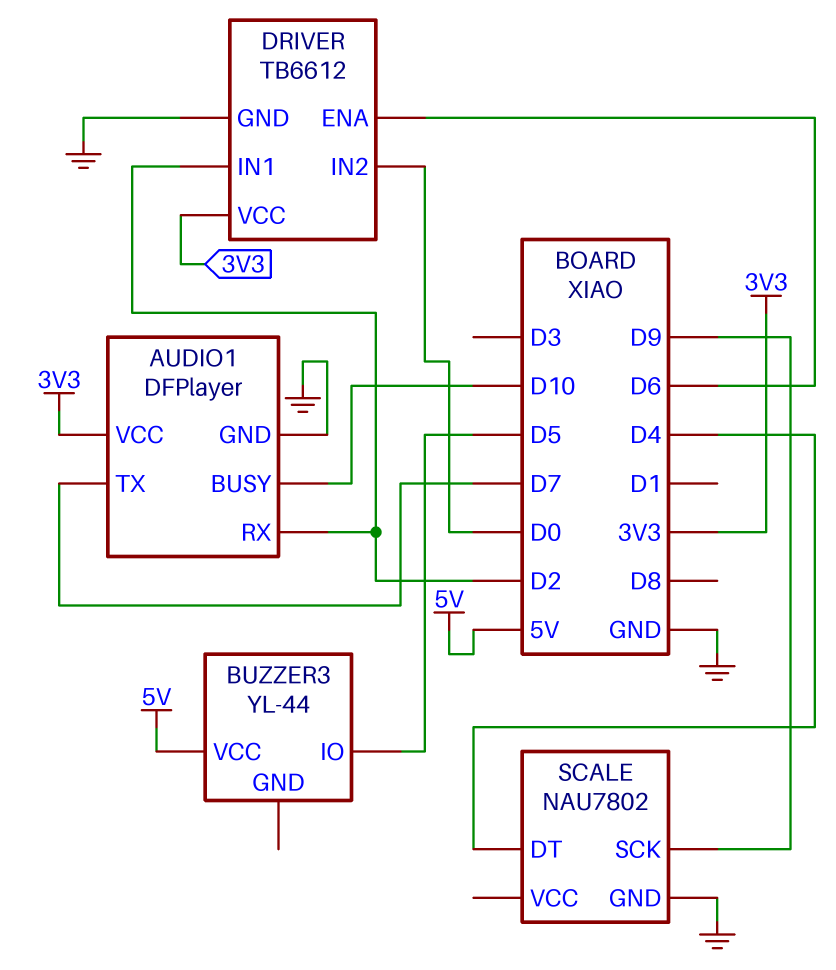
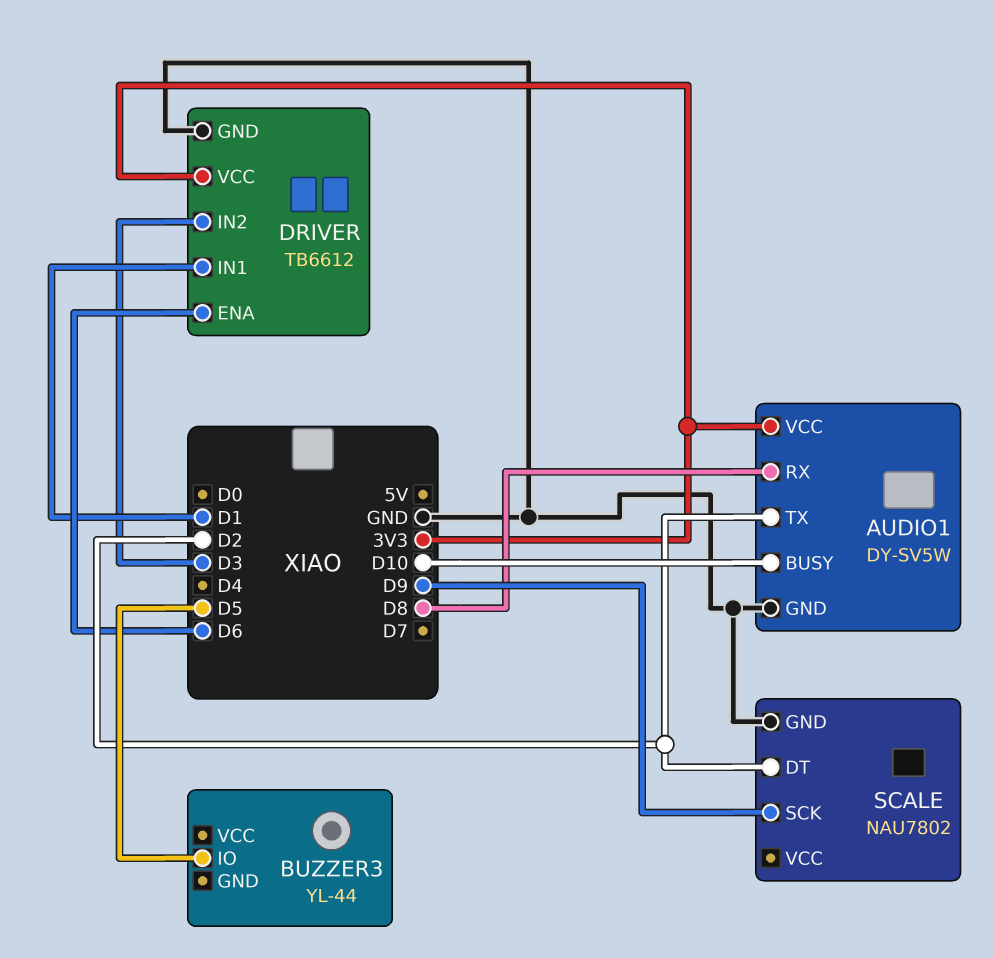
AUDIO1: DFPlayer -> DY-SV5W
AUDIO1 pin RX: D2 -> D8
AUDIO1 pin TX: D7 -> D2
BUZZER3 pin VCC: 5V -> none
DRIVER pin IN1: D2 -> D1
DRIVER pin IN2: D0 -> D3
SCALE pin DT: D4 -> D2

